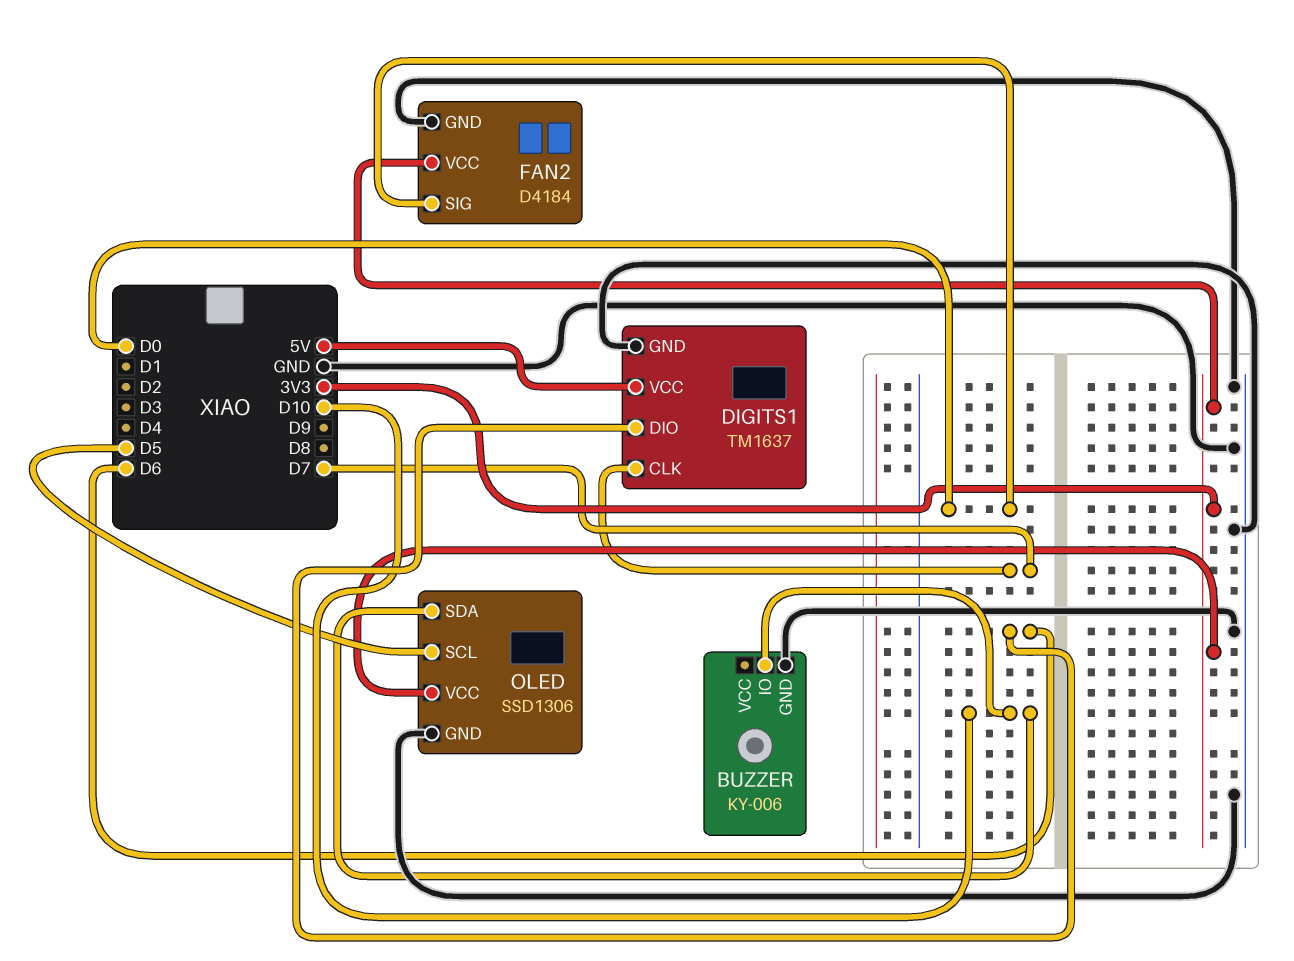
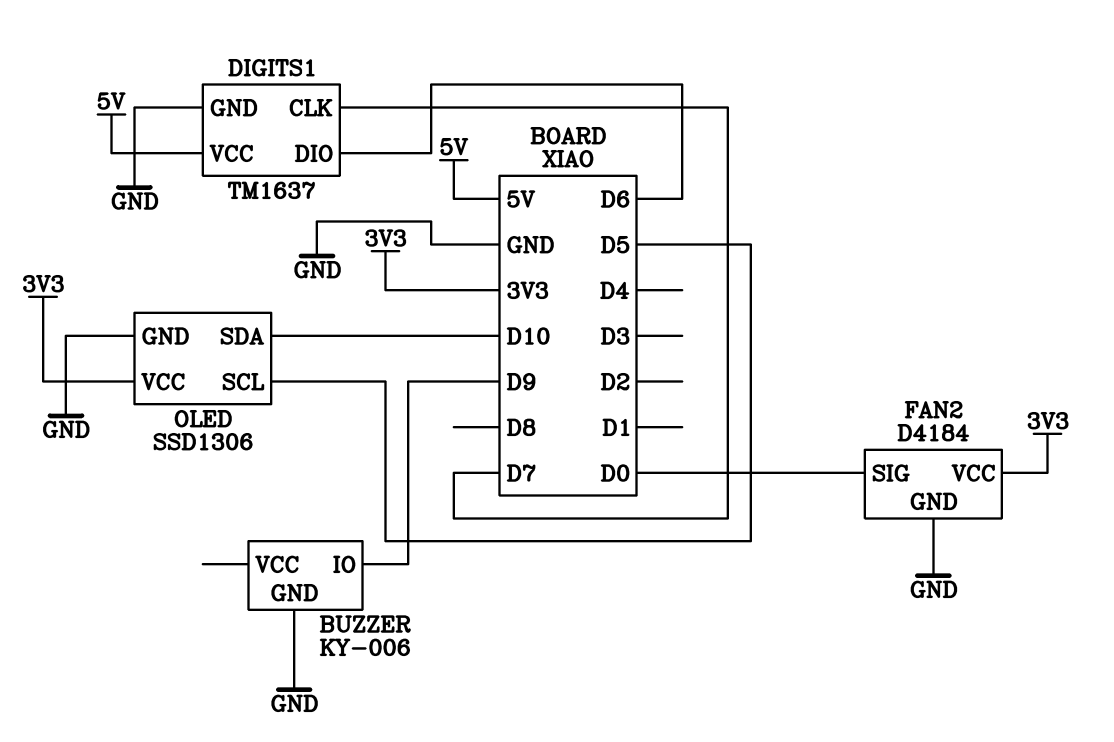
BUZZER pin IO: D10 -> D9

